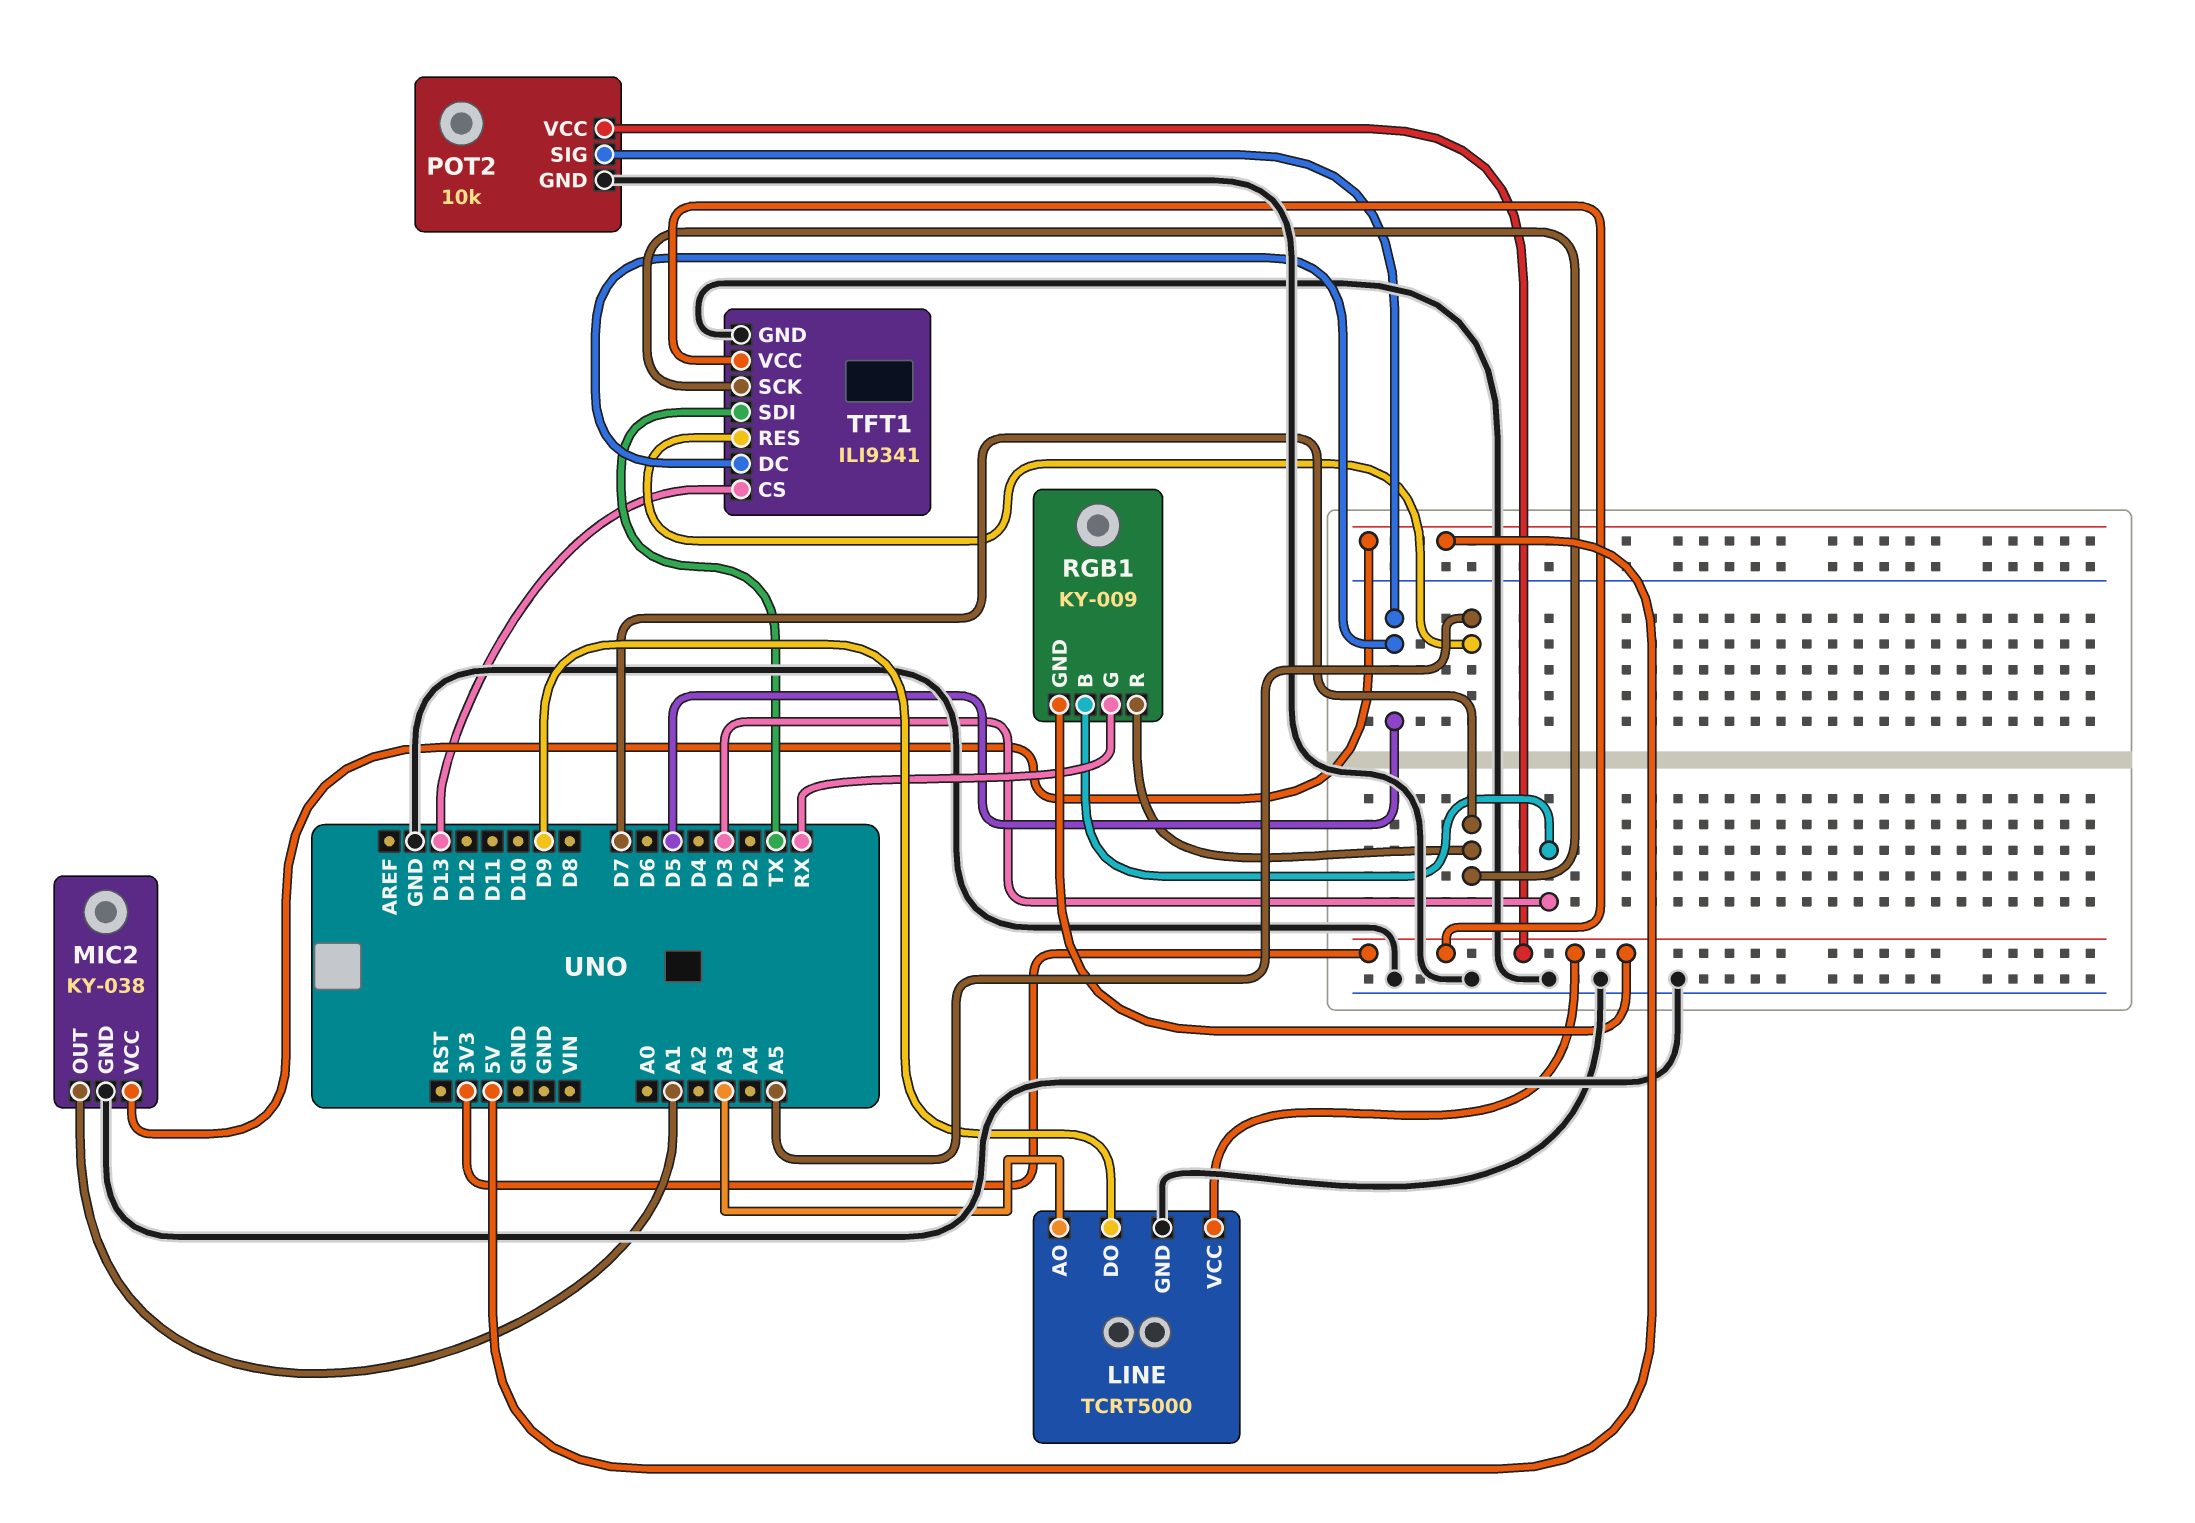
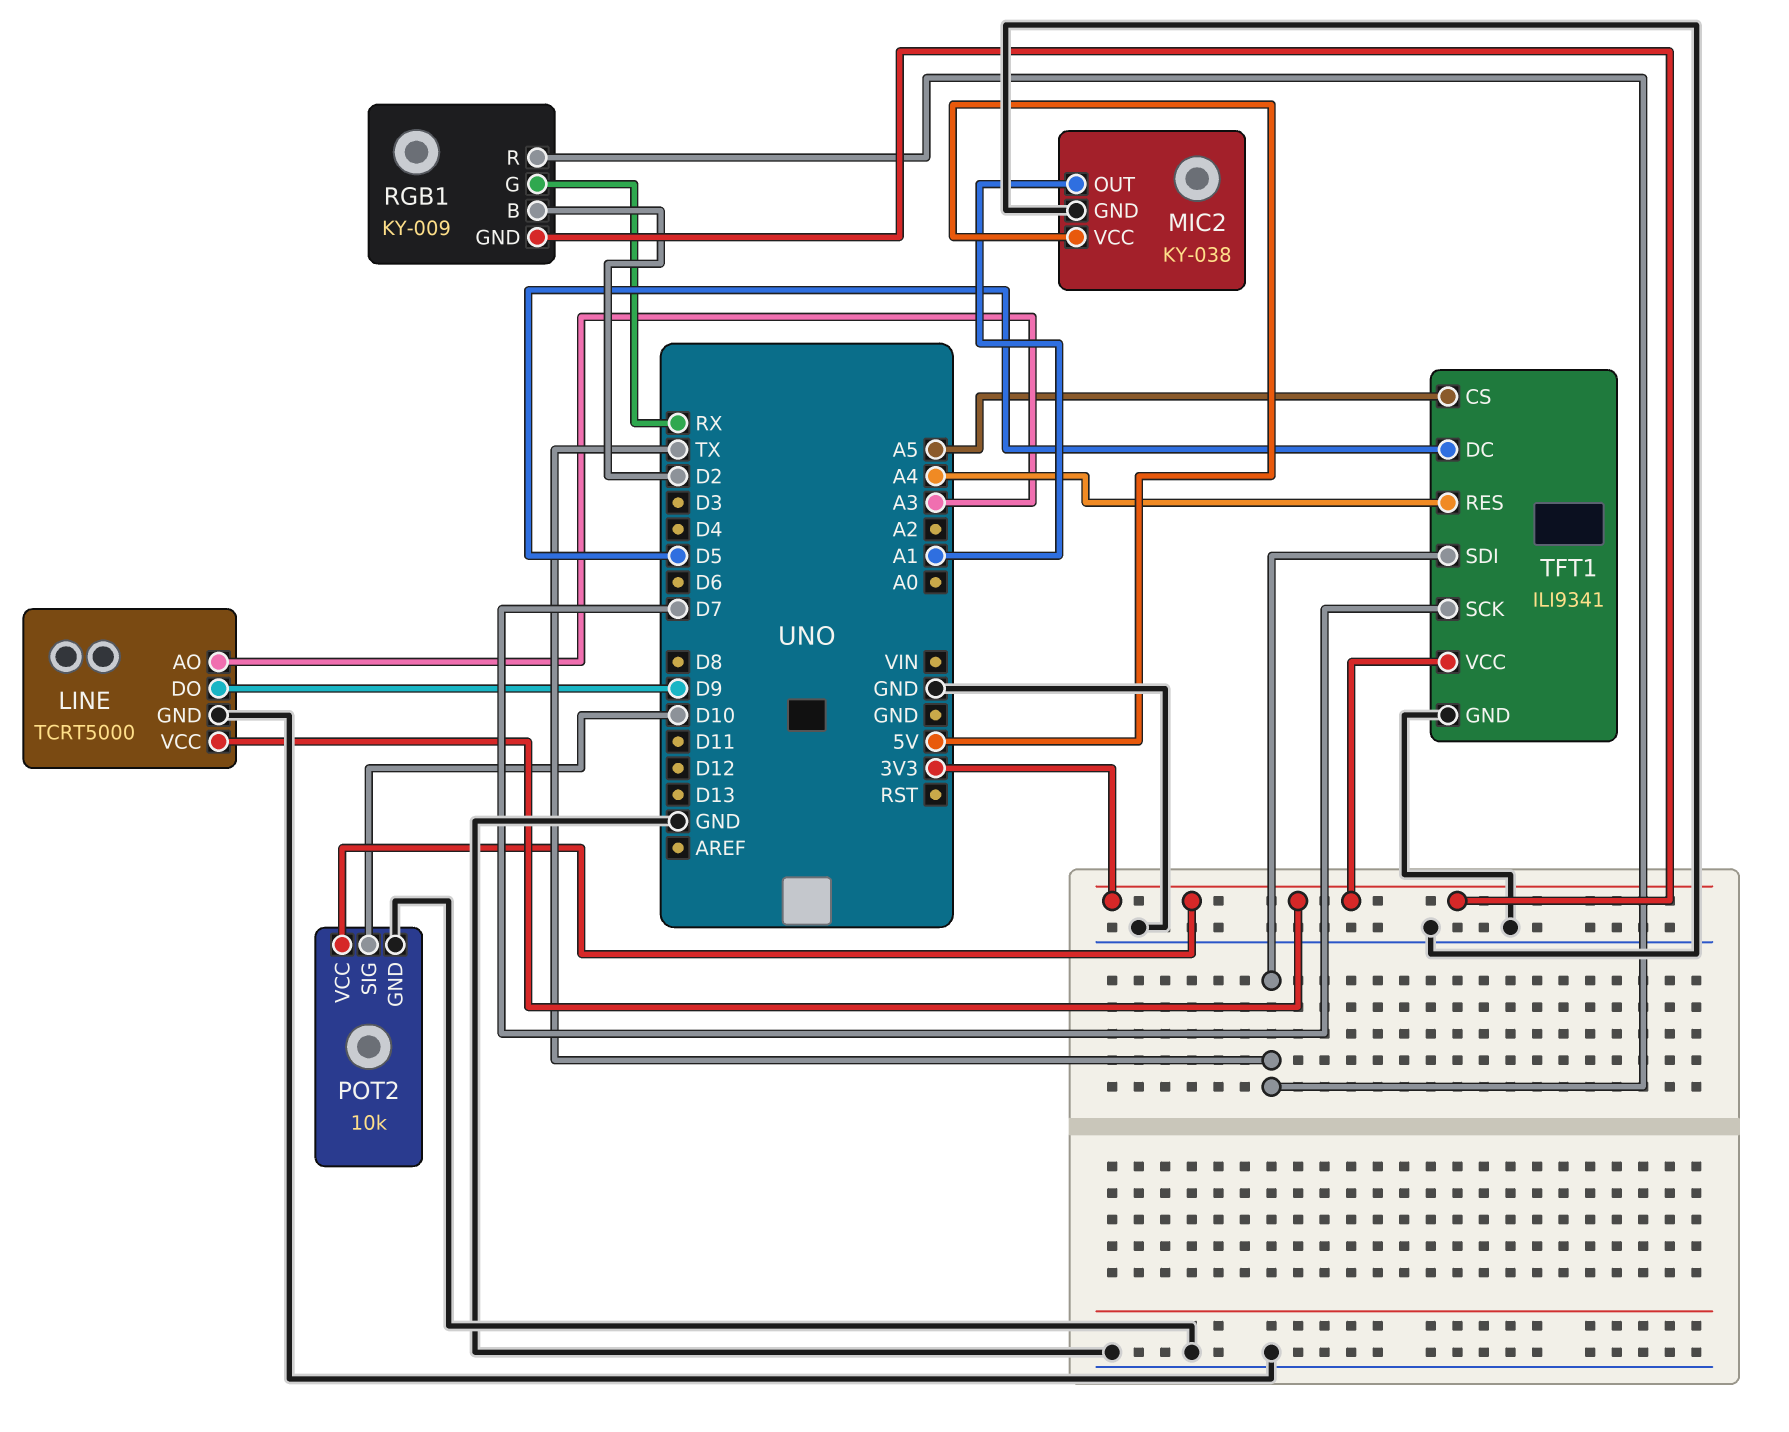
POT2 pin SIG: D5 -> D10
RGB1 pin B: D3 -> D2
RGB1 pin R: D7 -> TX
TFT1 pin CS: D13 -> A5
TFT1 pin RES: A5 -> A4

